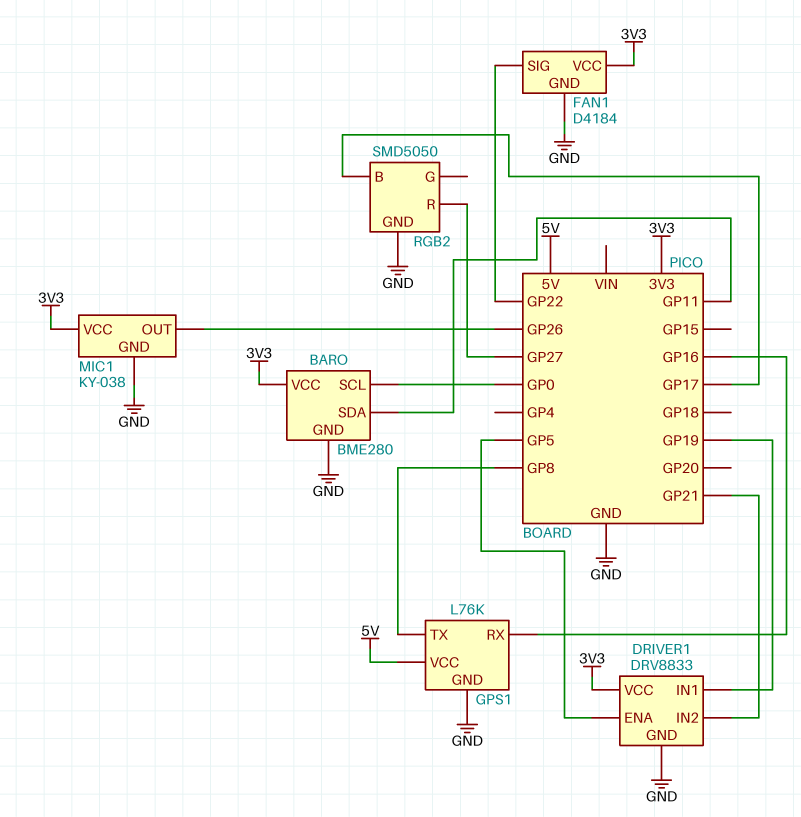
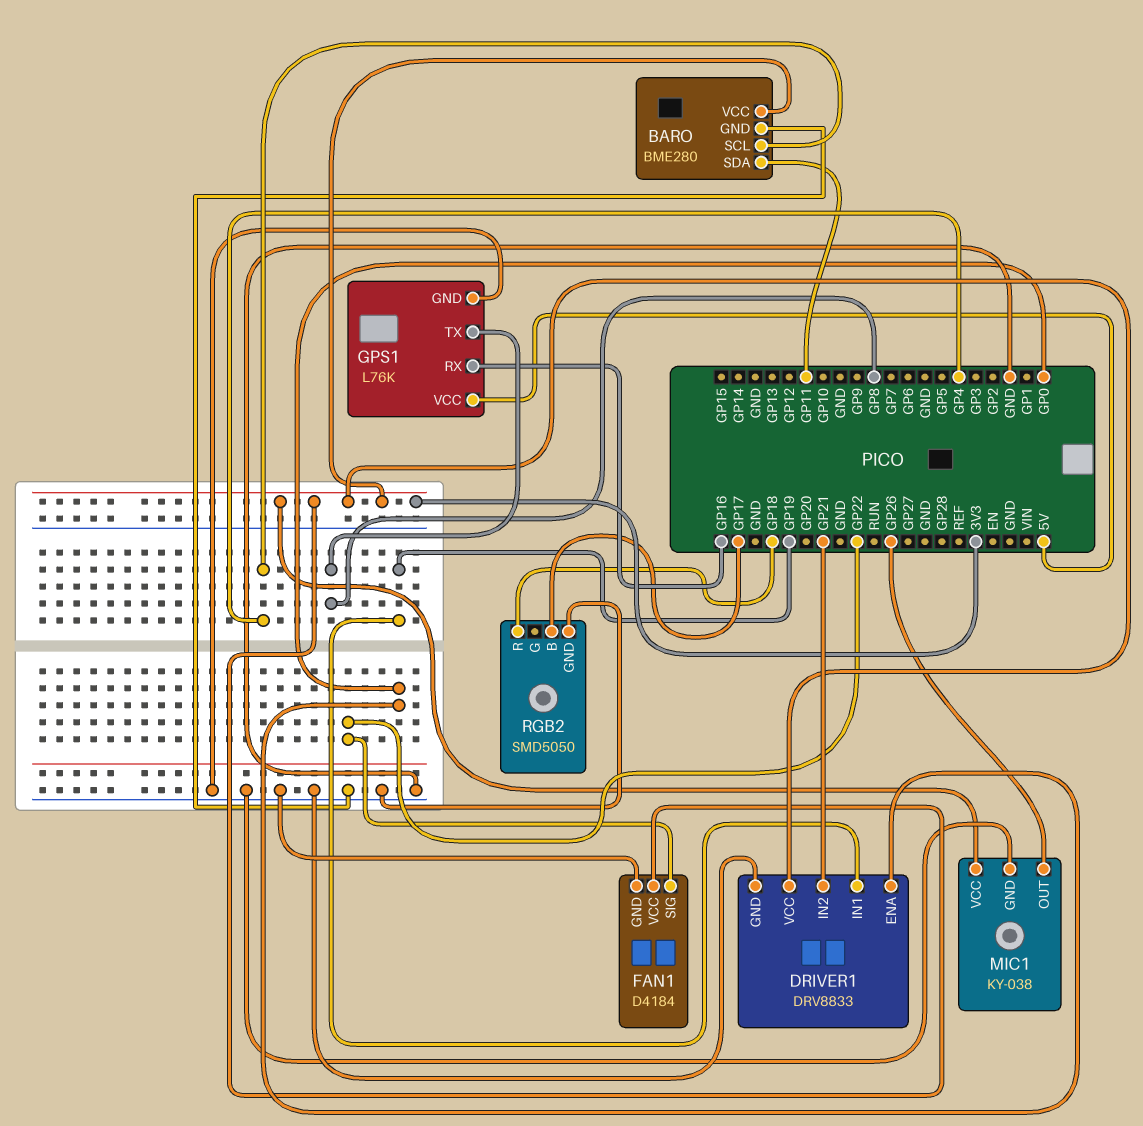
BARO pin SCL: GP0 -> GP4
DRIVER1 pin ENA: GP5 -> GP0
RGB2 pin R: GP27 -> GP18

